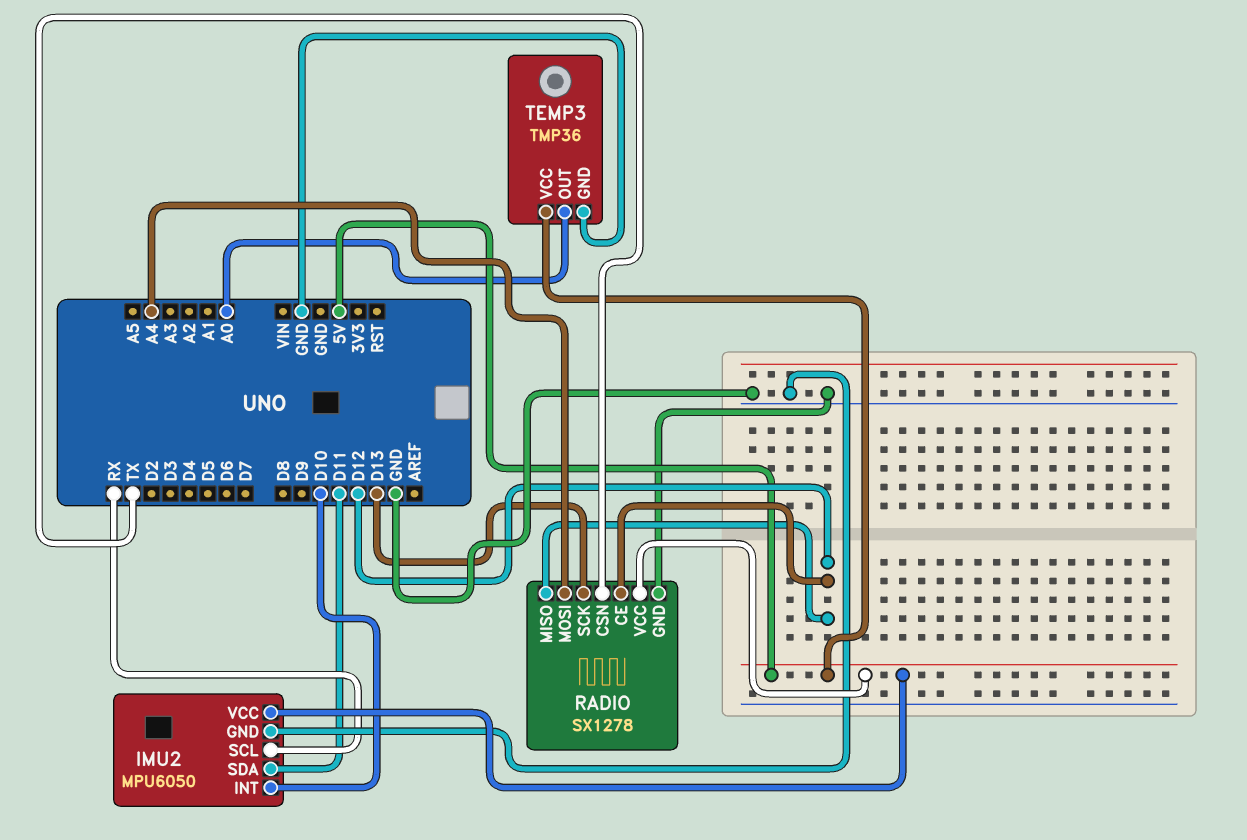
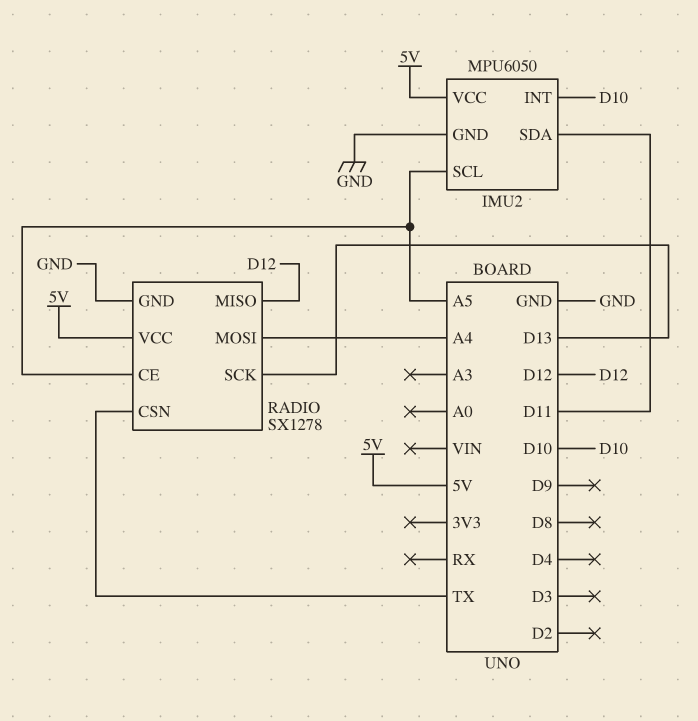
IMU2 pin SCL: RX -> A5
RADIO pin CE: D12 -> A5
TEMP3: TMP36 -> none
TEMP3 pin GND: GND -> none
TEMP3 pin OUT: A0 -> none
TEMP3 pin VCC: 5V -> none

